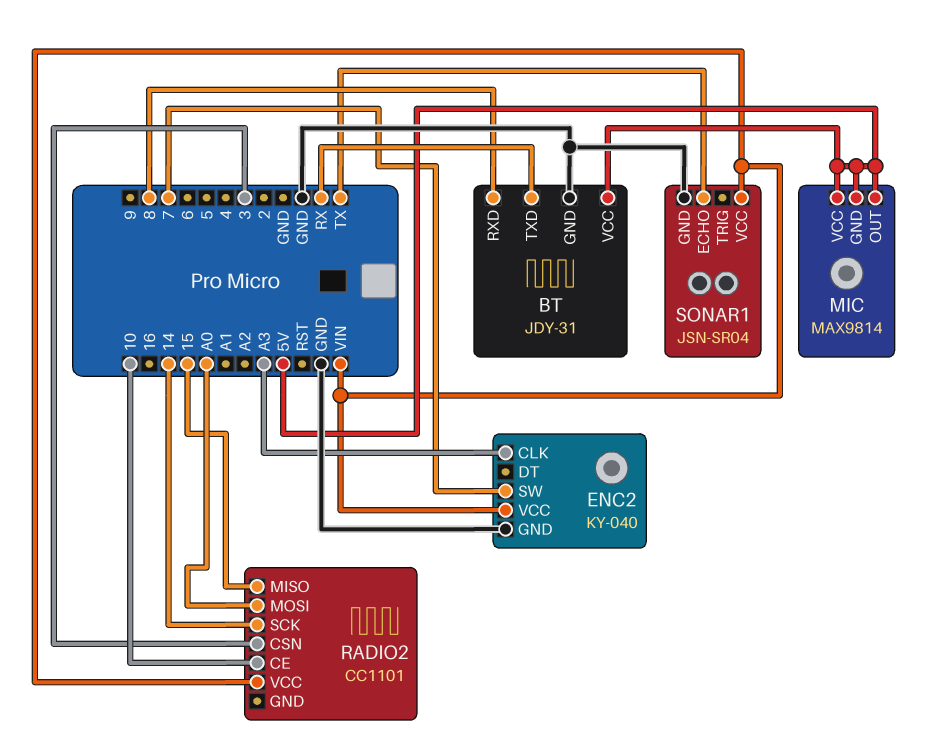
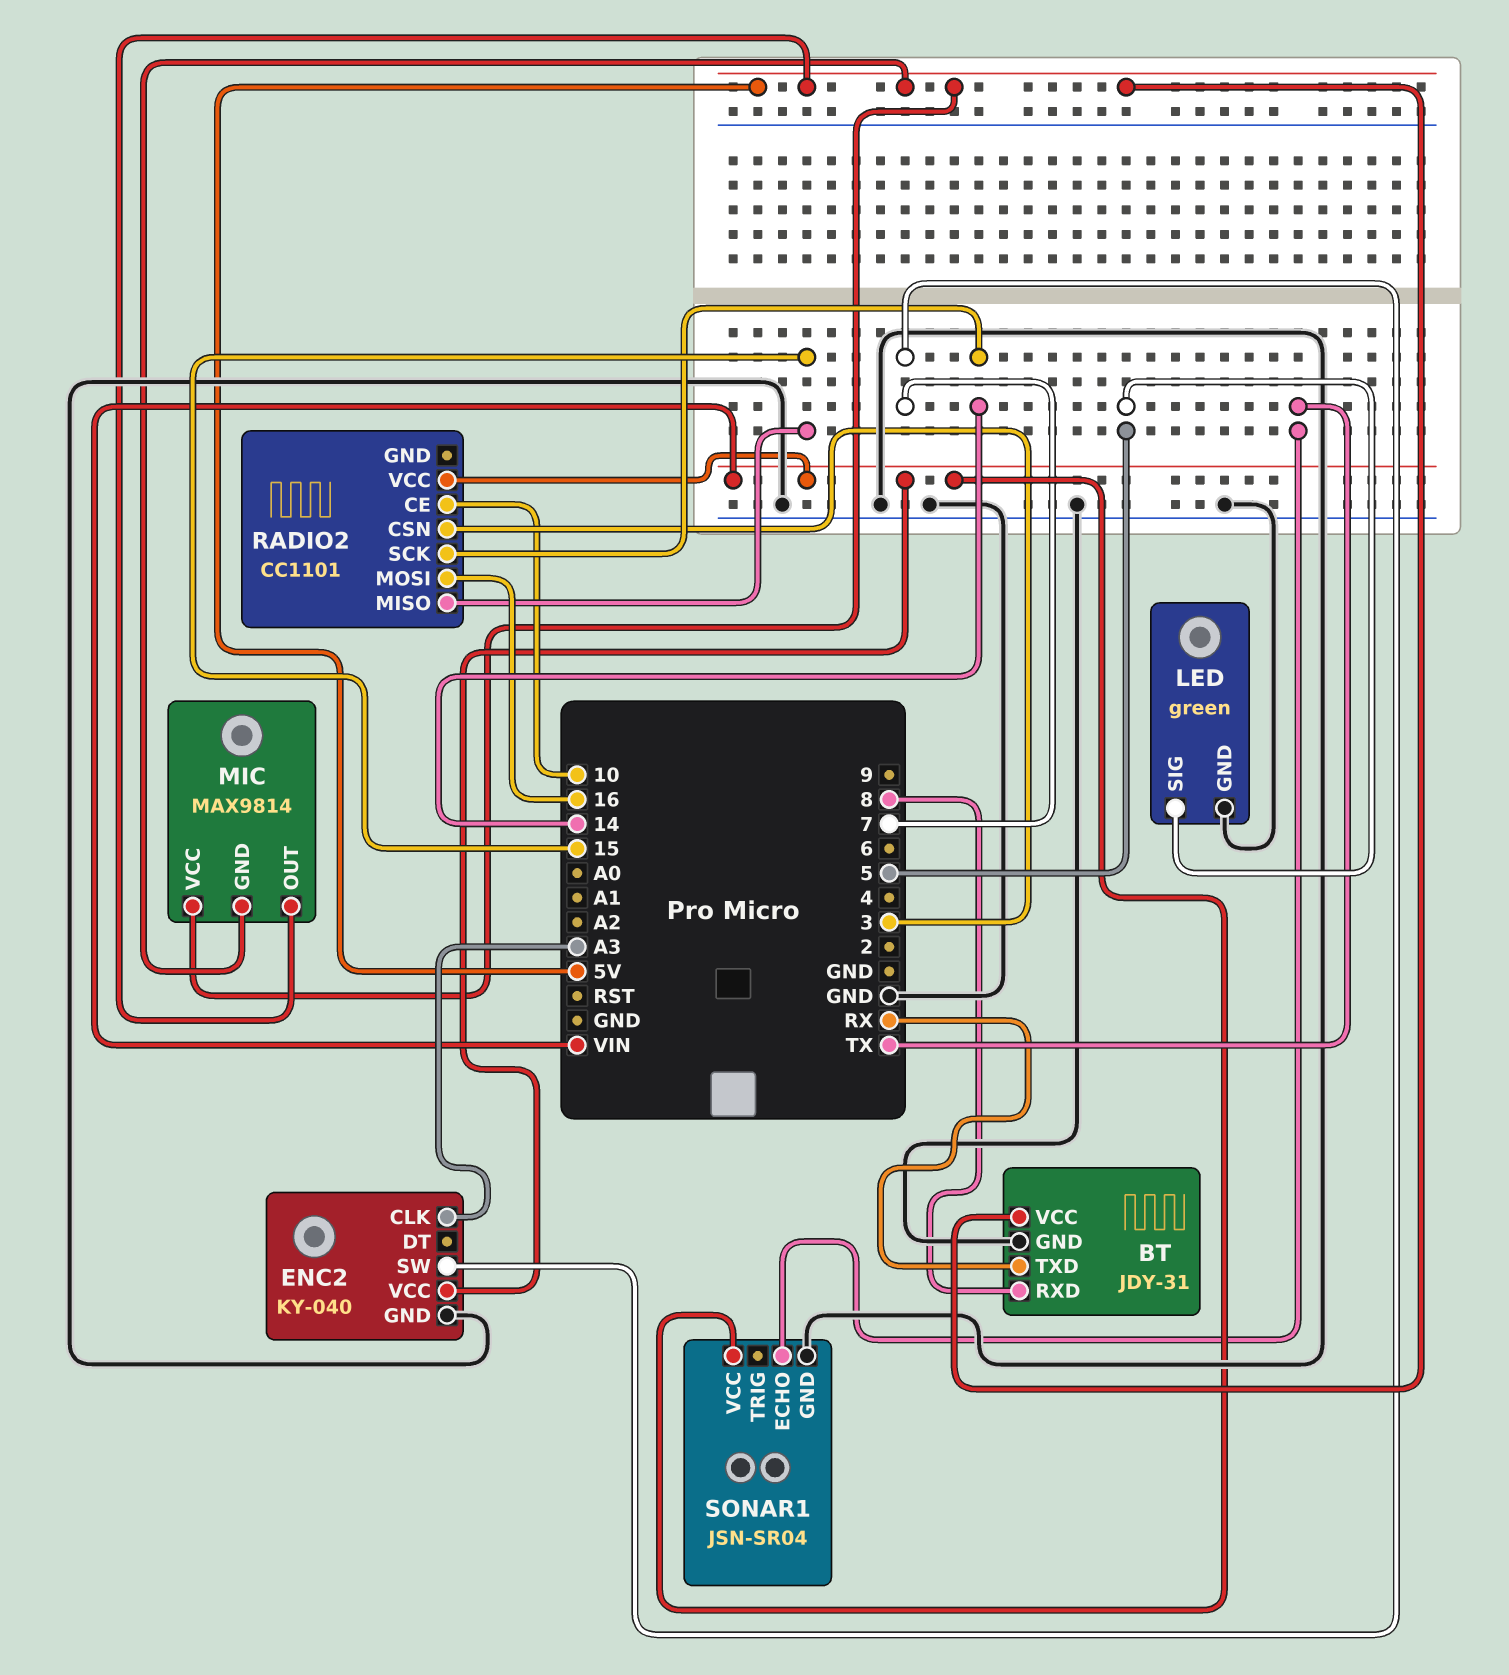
LED: none -> green
LED pin GND: none -> GND
LED pin SIG: none -> 5
RADIO2 pin MOSI: A0 -> 16

